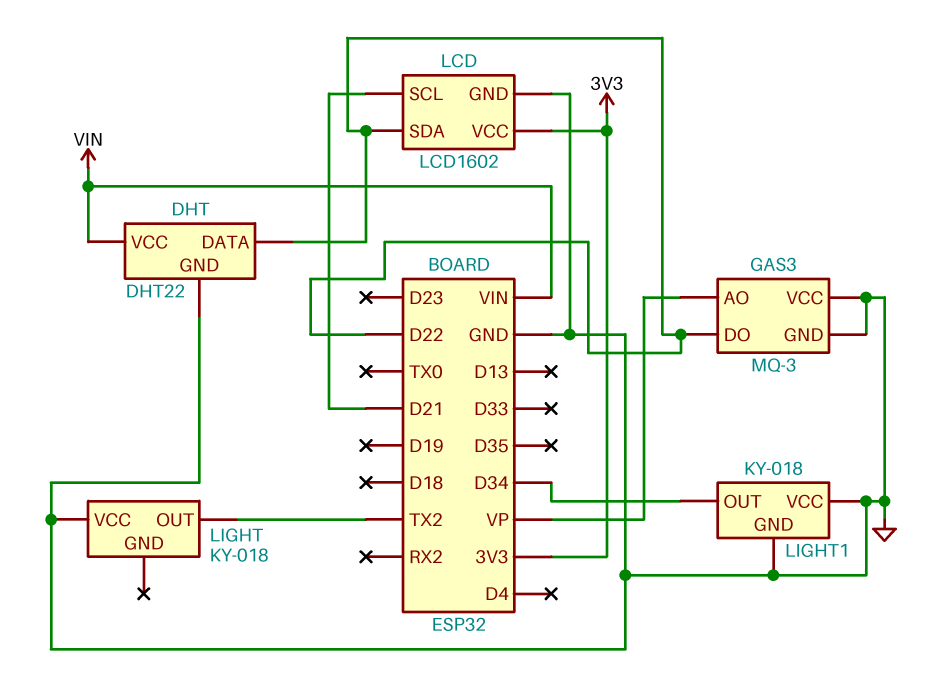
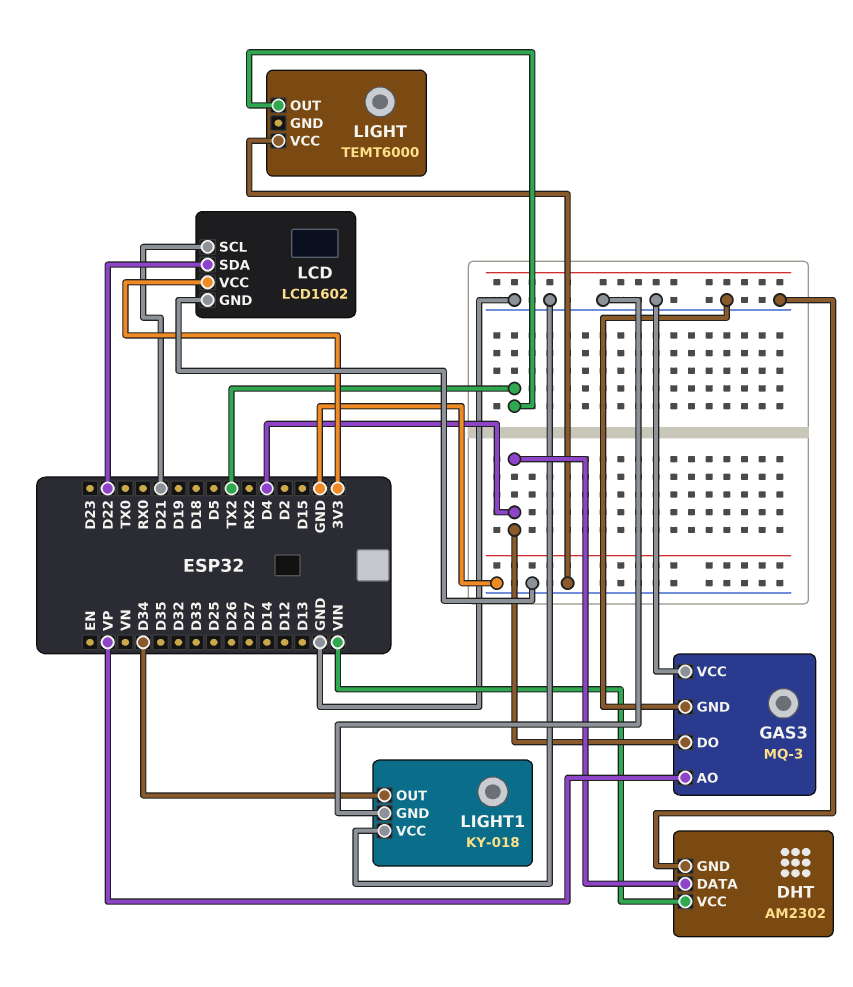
DHT: DHT22 -> AM2302
DHT pin DATA: D22 -> D4
GAS3 pin DO: D22 -> D4
LIGHT: KY-018 -> TEMT6000

